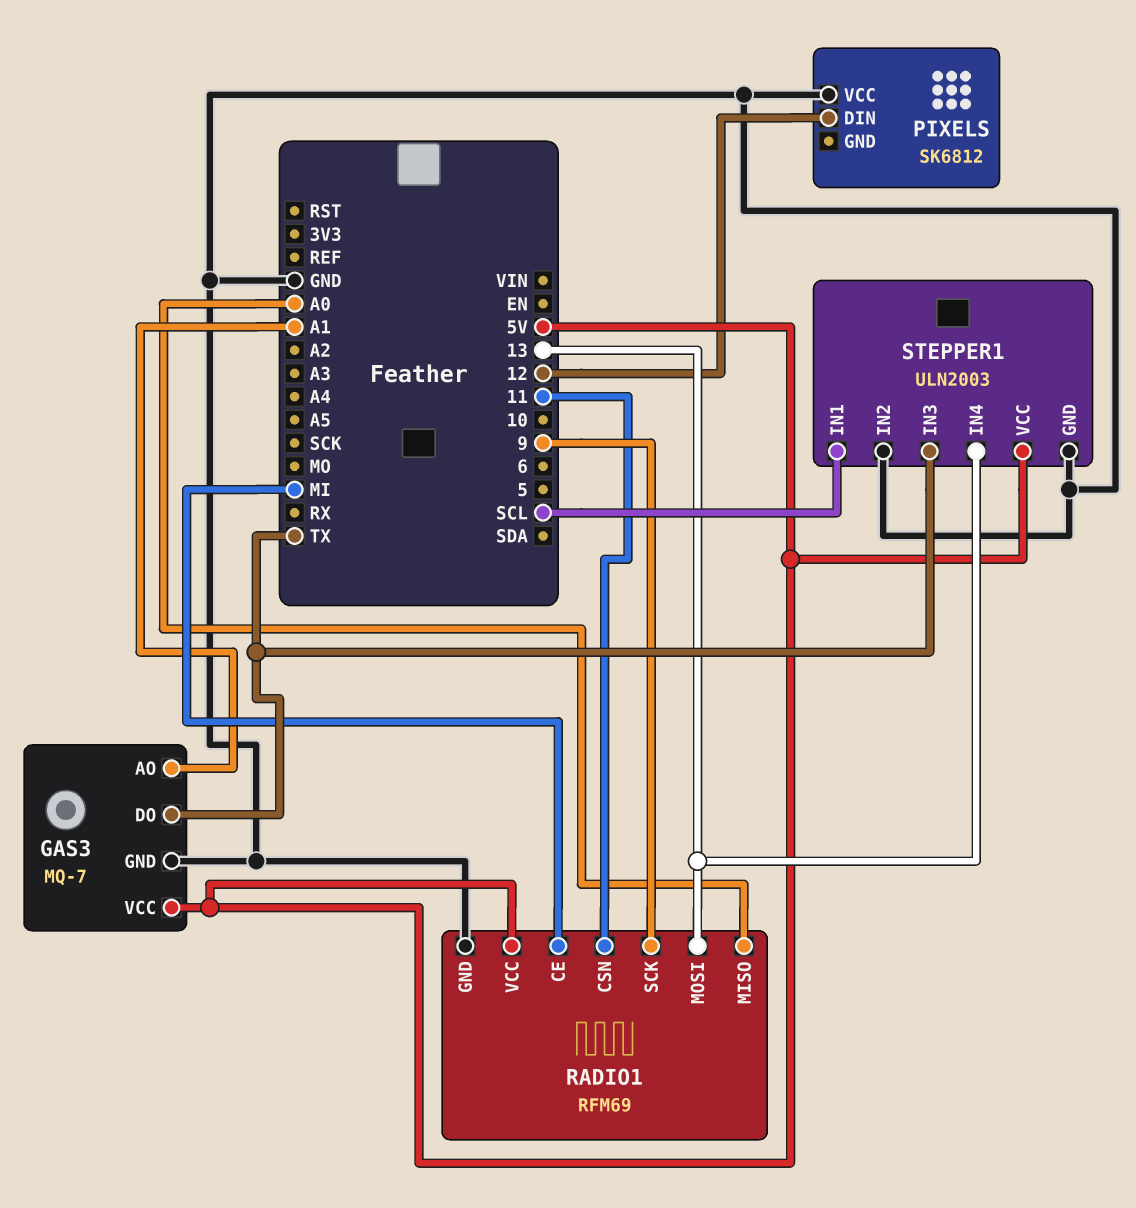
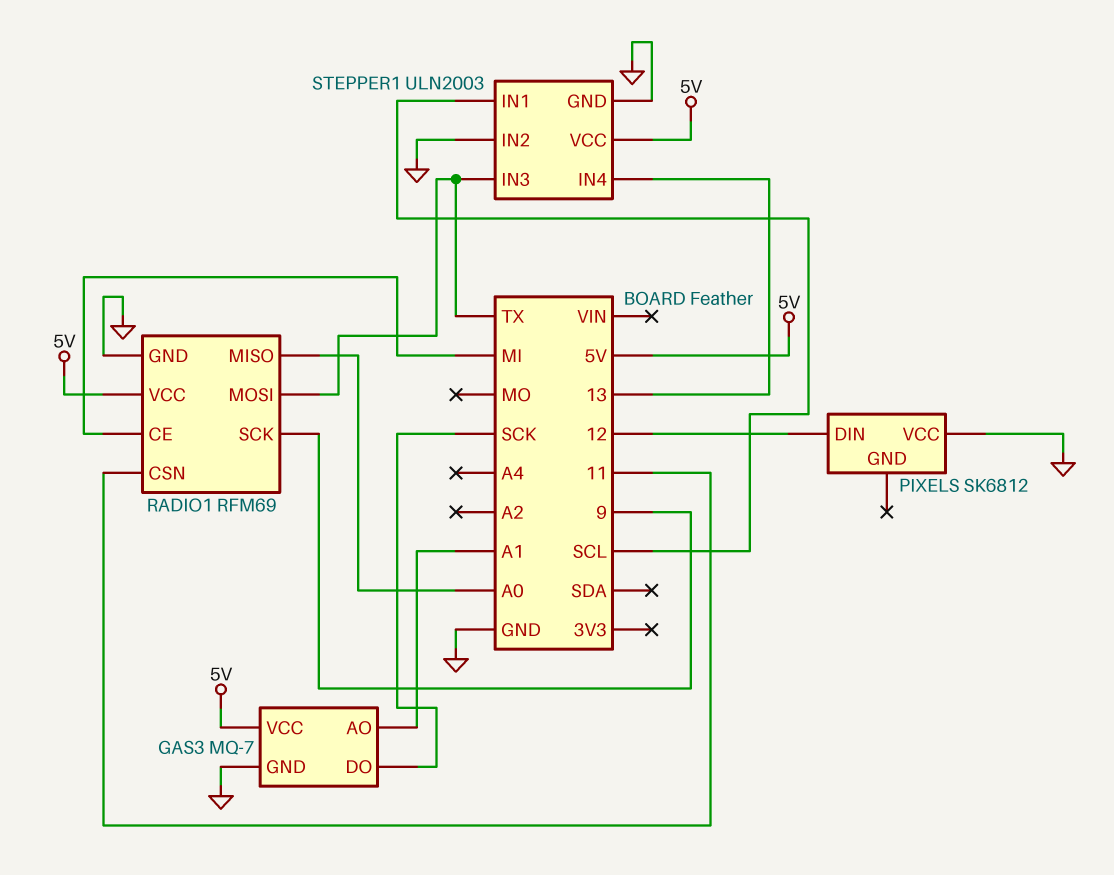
GAS3 pin DO: TX -> SCK
RADIO1 pin MOSI: 13 -> TX

